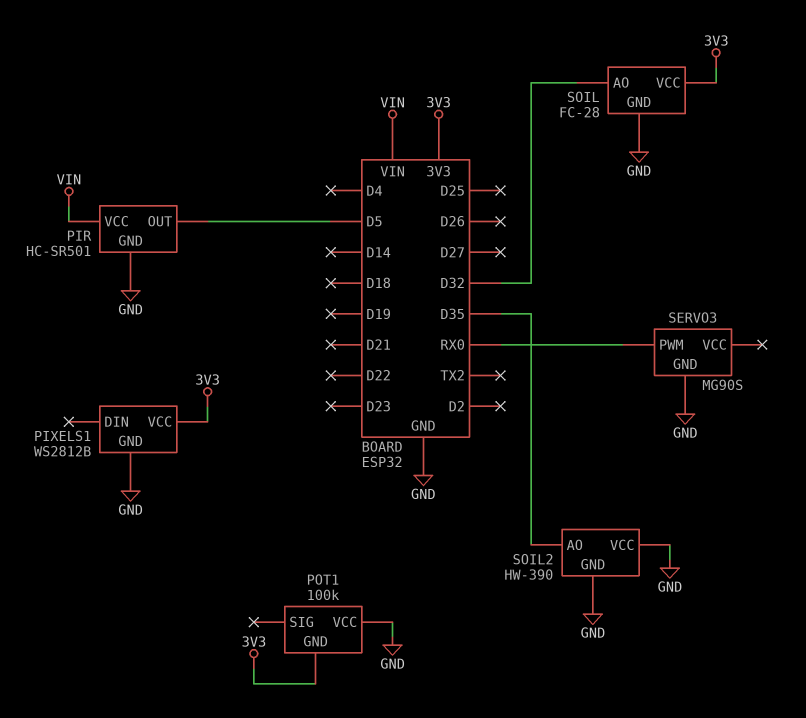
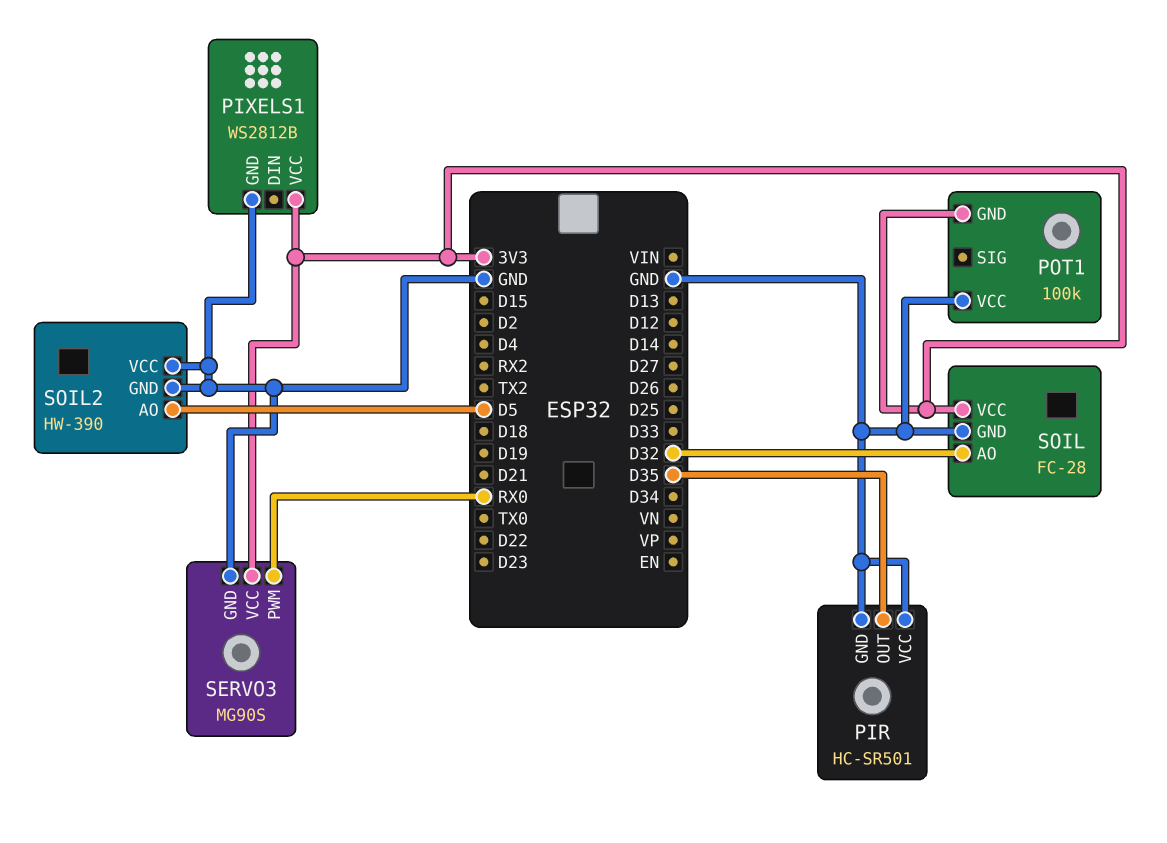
PIR pin OUT: D5 -> D35
PIR pin VCC: VIN -> GND
SERVO3 pin VCC: none -> 3V3
SOIL2 pin AO: D35 -> D5

